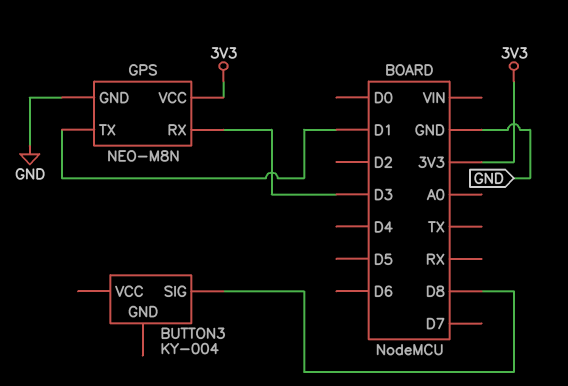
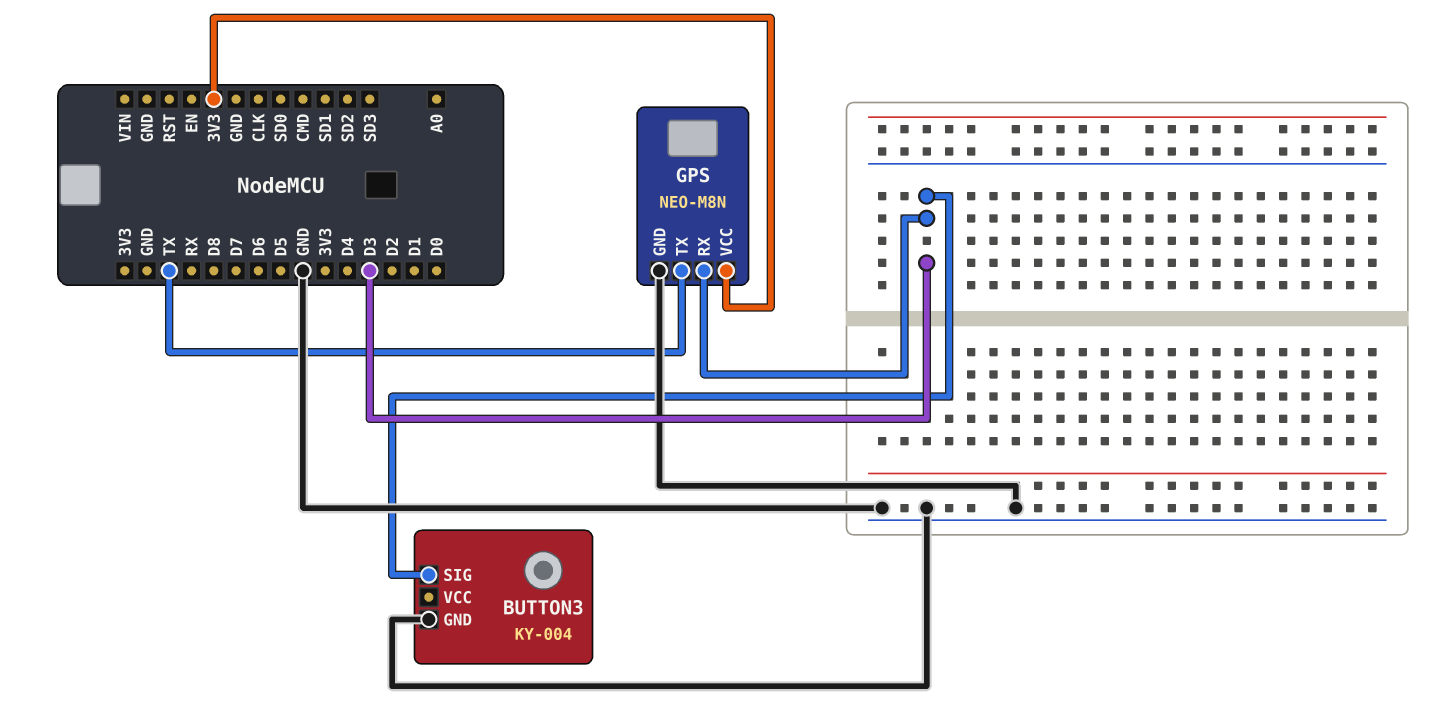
BUTTON3 pin GND: none -> GND
BUTTON3 pin SIG: D8 -> D3
GPS pin TX: D1 -> TX

